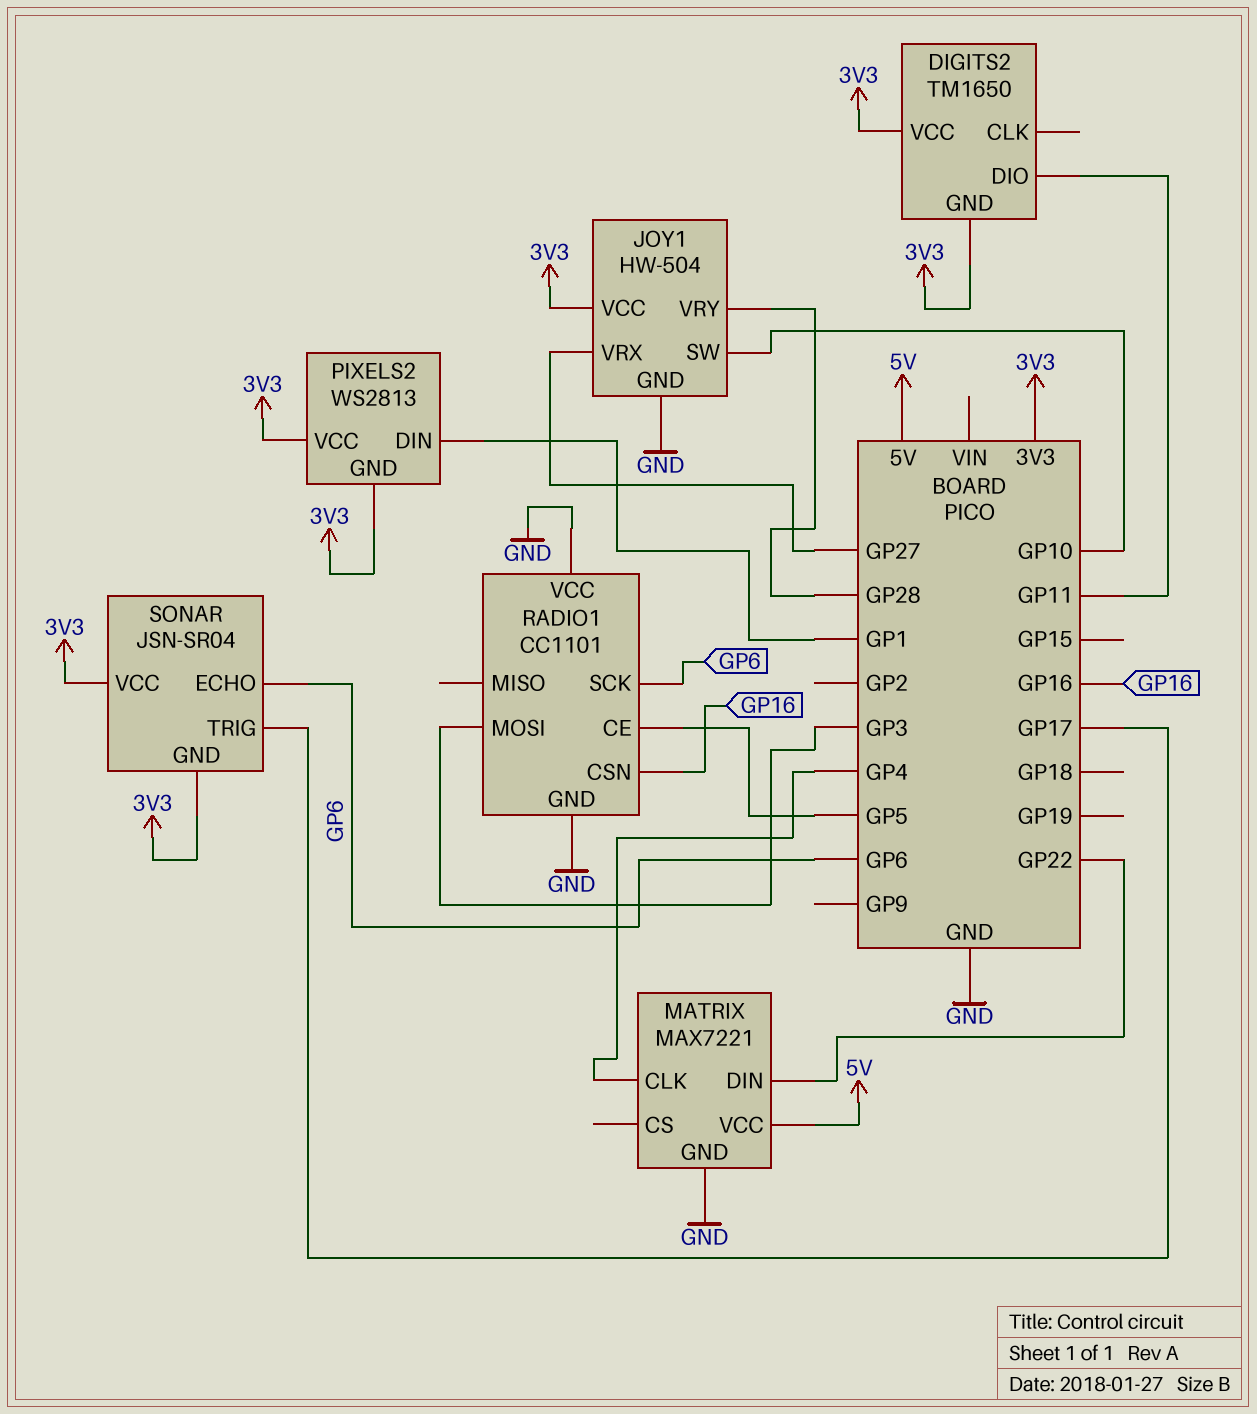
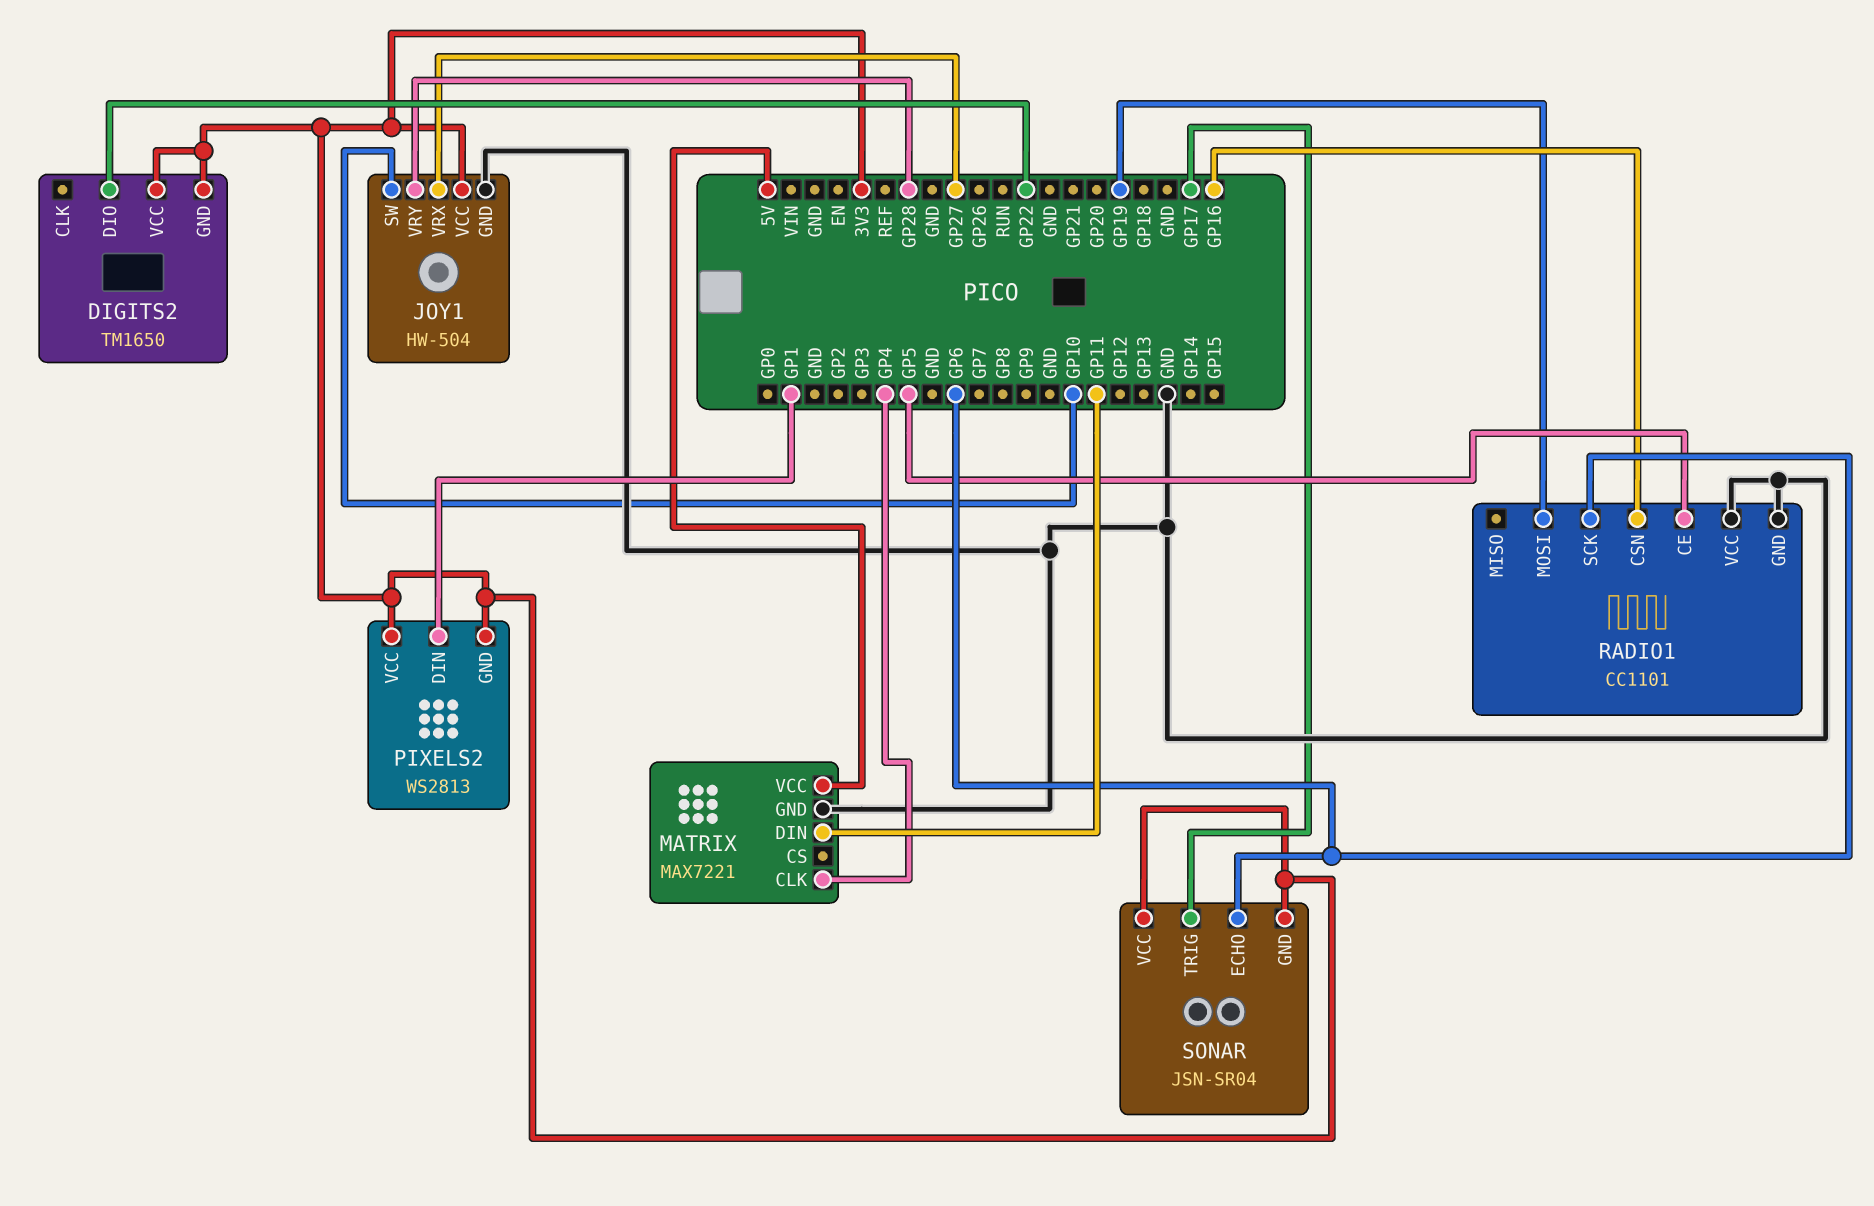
DIGITS2 pin DIO: GP11 -> GP22
MATRIX pin DIN: GP22 -> GP11
RADIO1 pin MOSI: GP3 -> GP19

